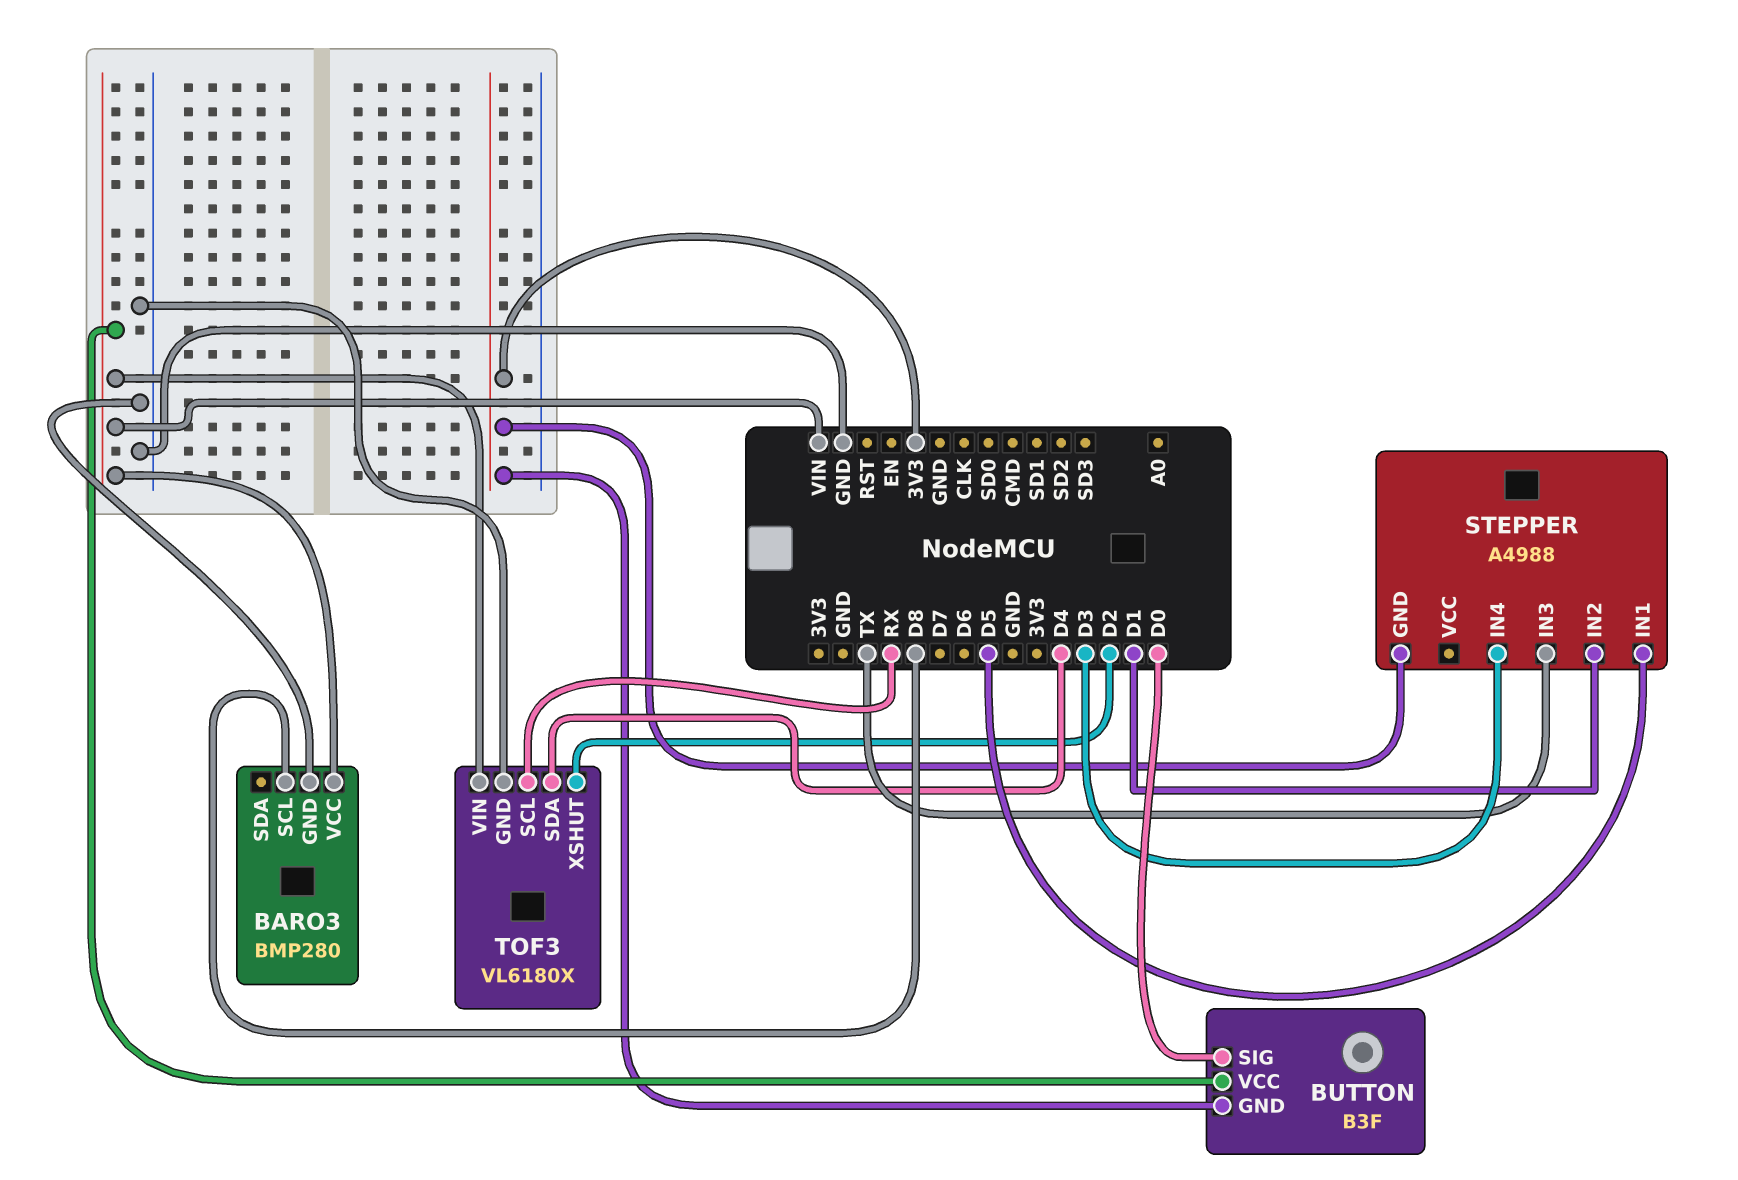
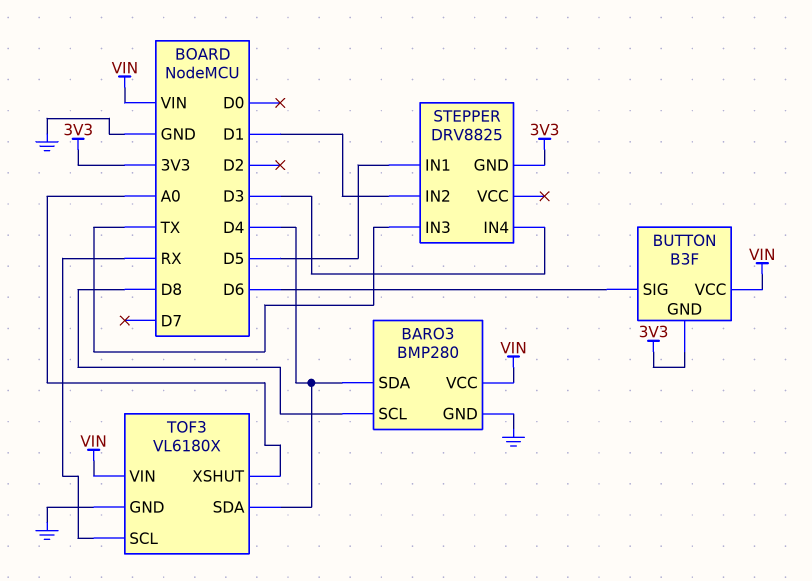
BARO3 pin SDA: none -> D4
BUTTON pin SIG: D0 -> D6
STEPPER: A4988 -> DRV8825
TOF3 pin XSHUT: D2 -> A0

